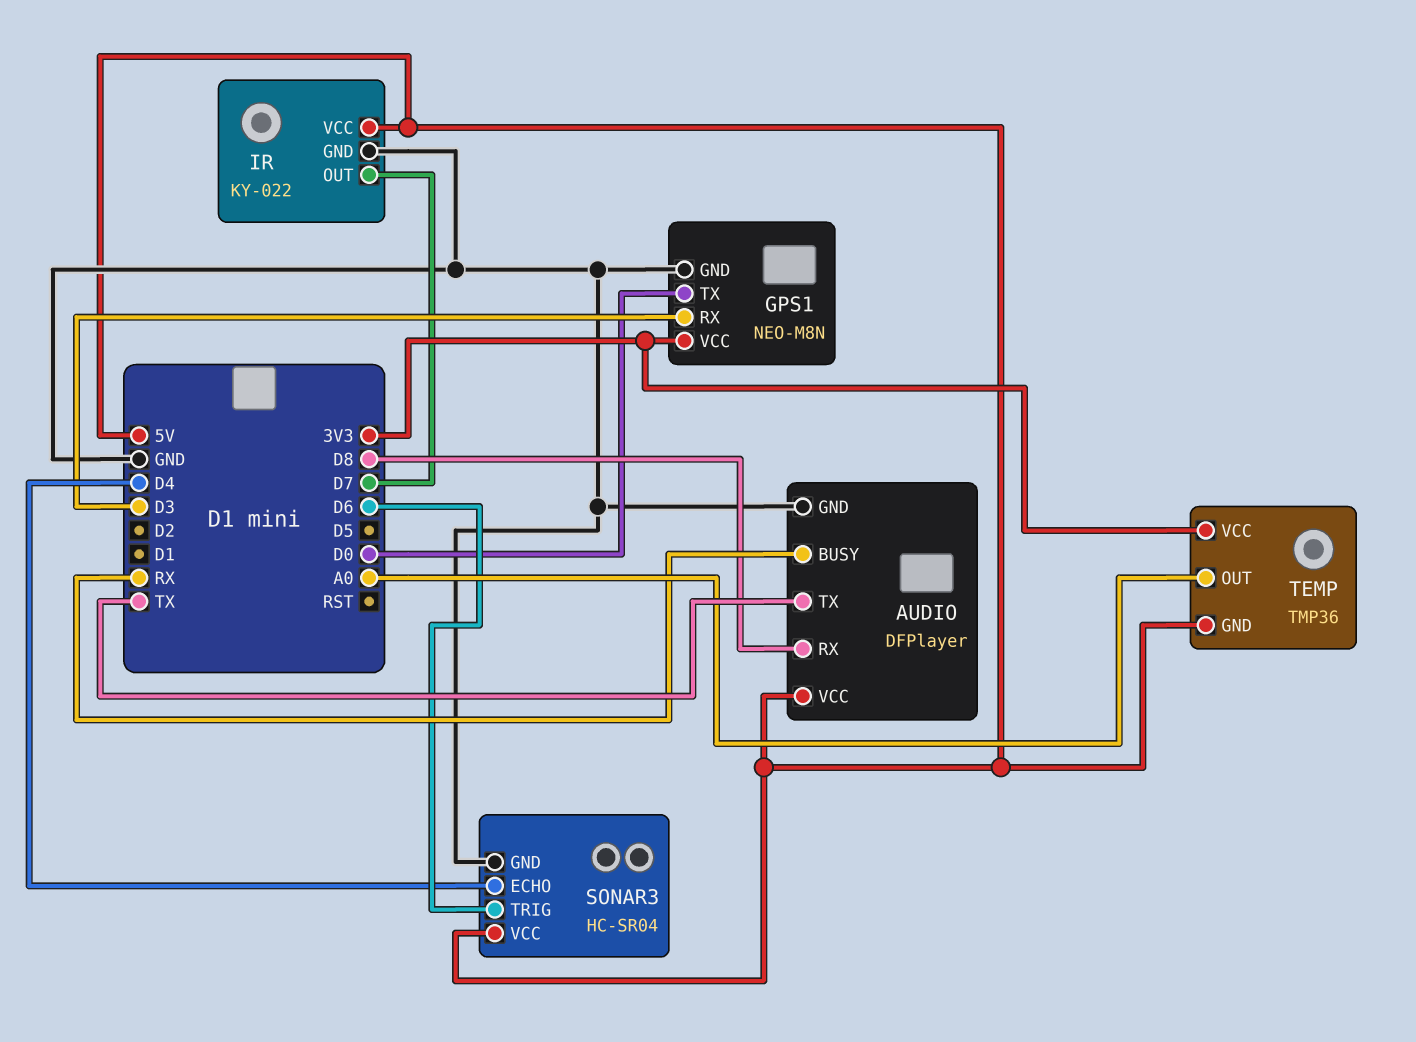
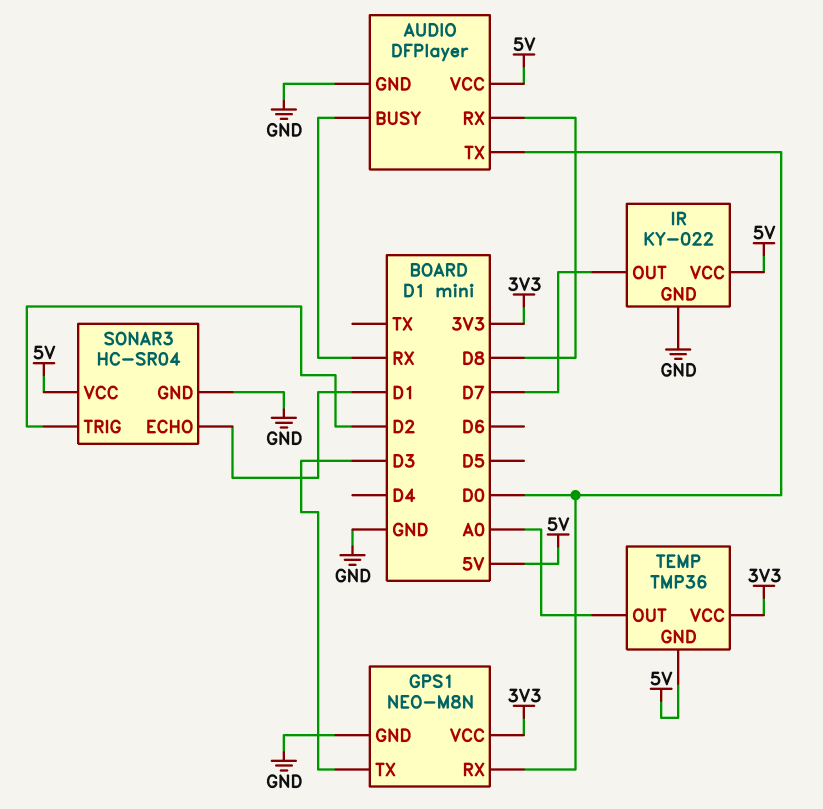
AUDIO pin TX: TX -> D0
GPS1 pin RX: D3 -> D0
GPS1 pin TX: D0 -> D3
SONAR3 pin ECHO: D4 -> D1
SONAR3 pin TRIG: D6 -> D2

